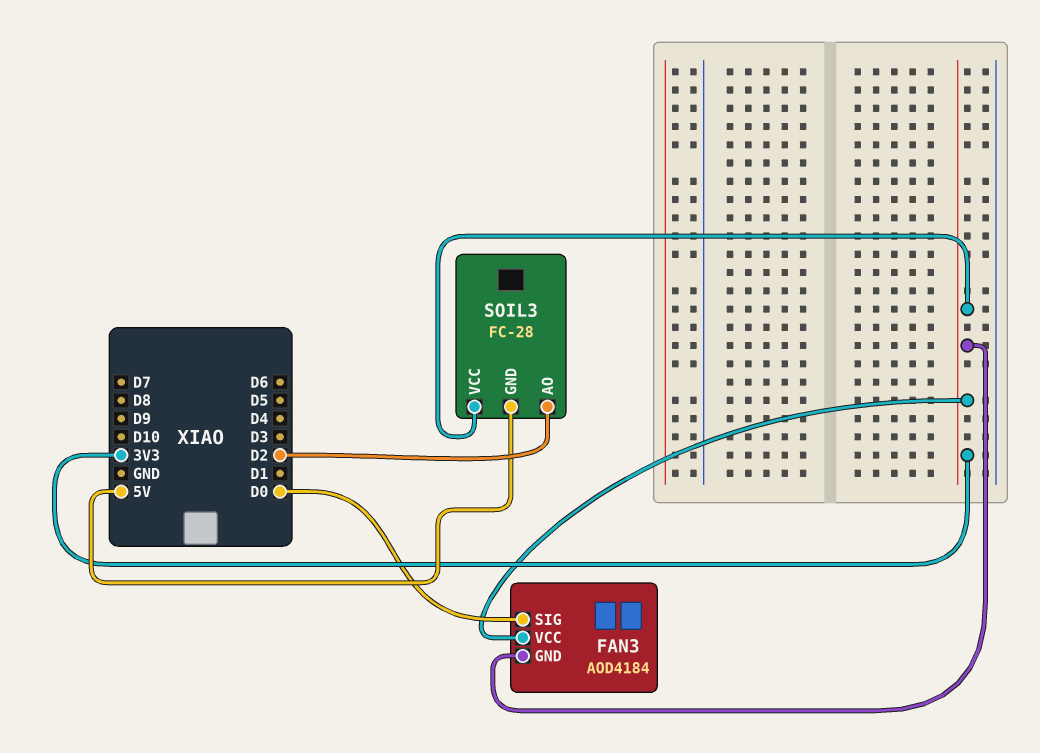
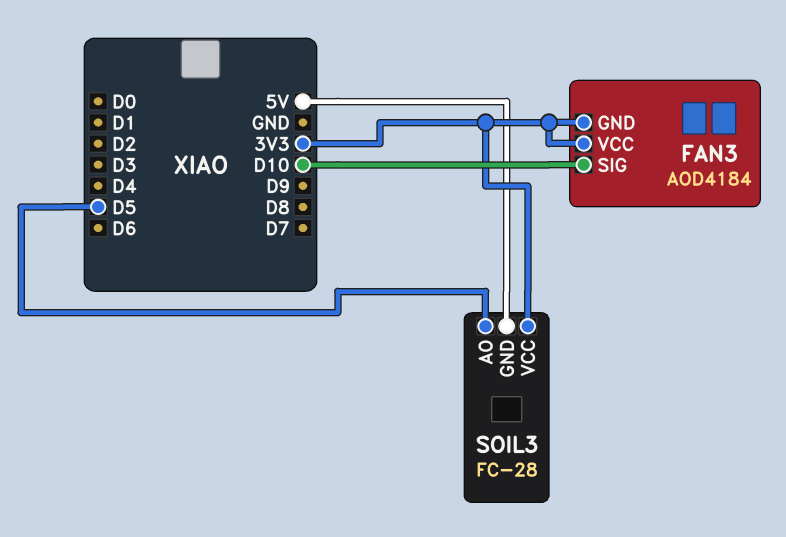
FAN3 pin SIG: D0 -> D10
SOIL3 pin AO: D2 -> D5

